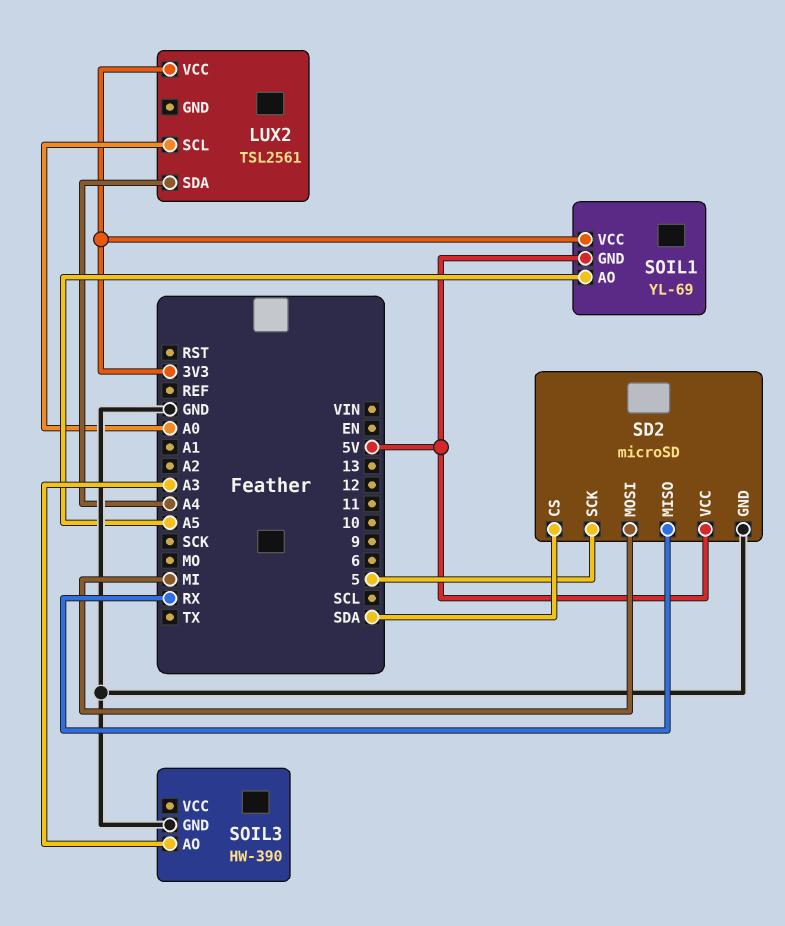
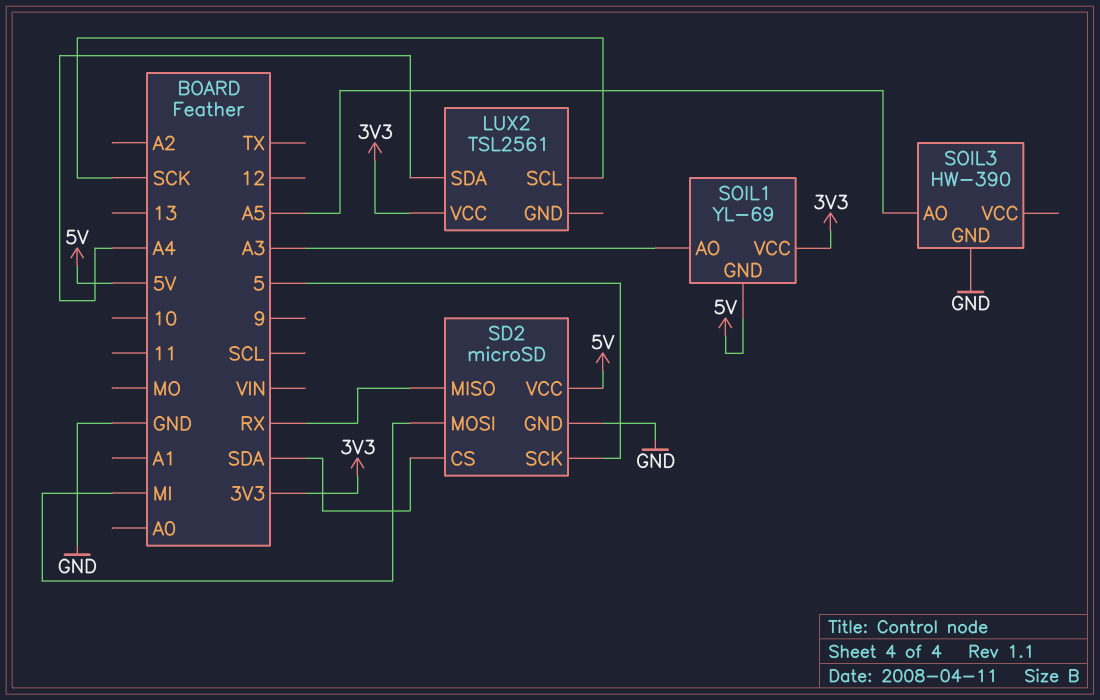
LUX2 pin SCL: A0 -> SCK
SOIL1 pin AO: A5 -> A3
SOIL3 pin AO: A3 -> A5

